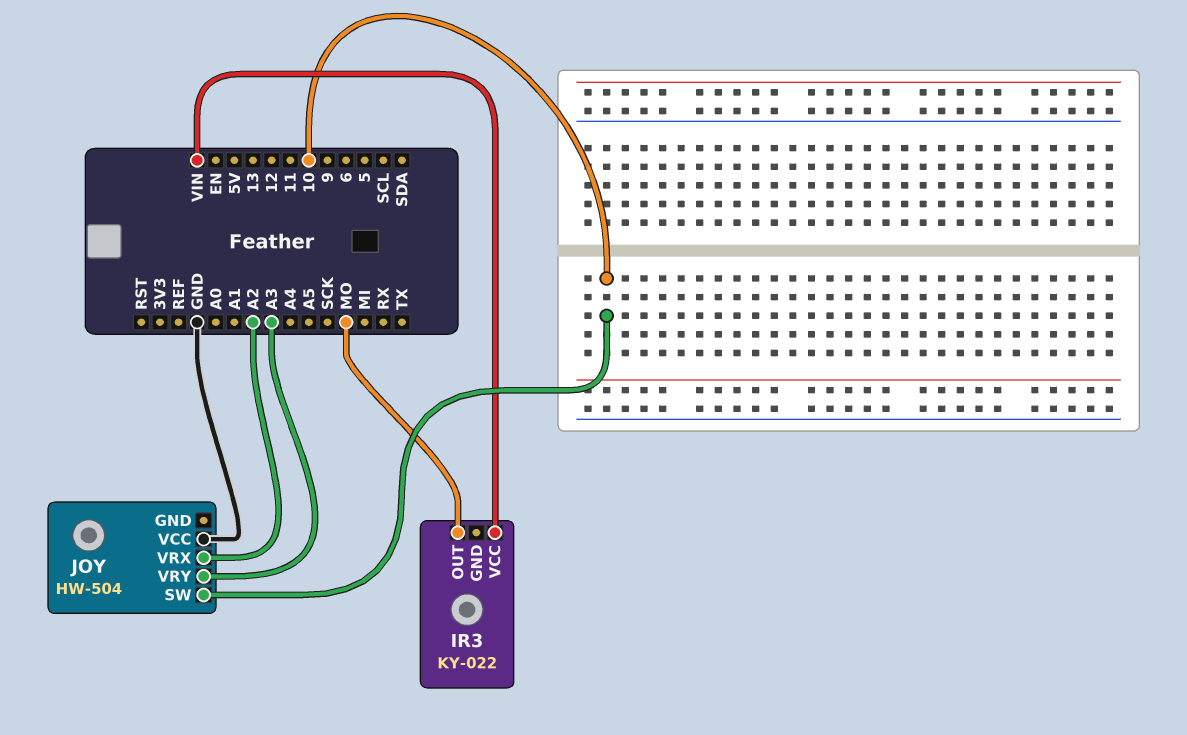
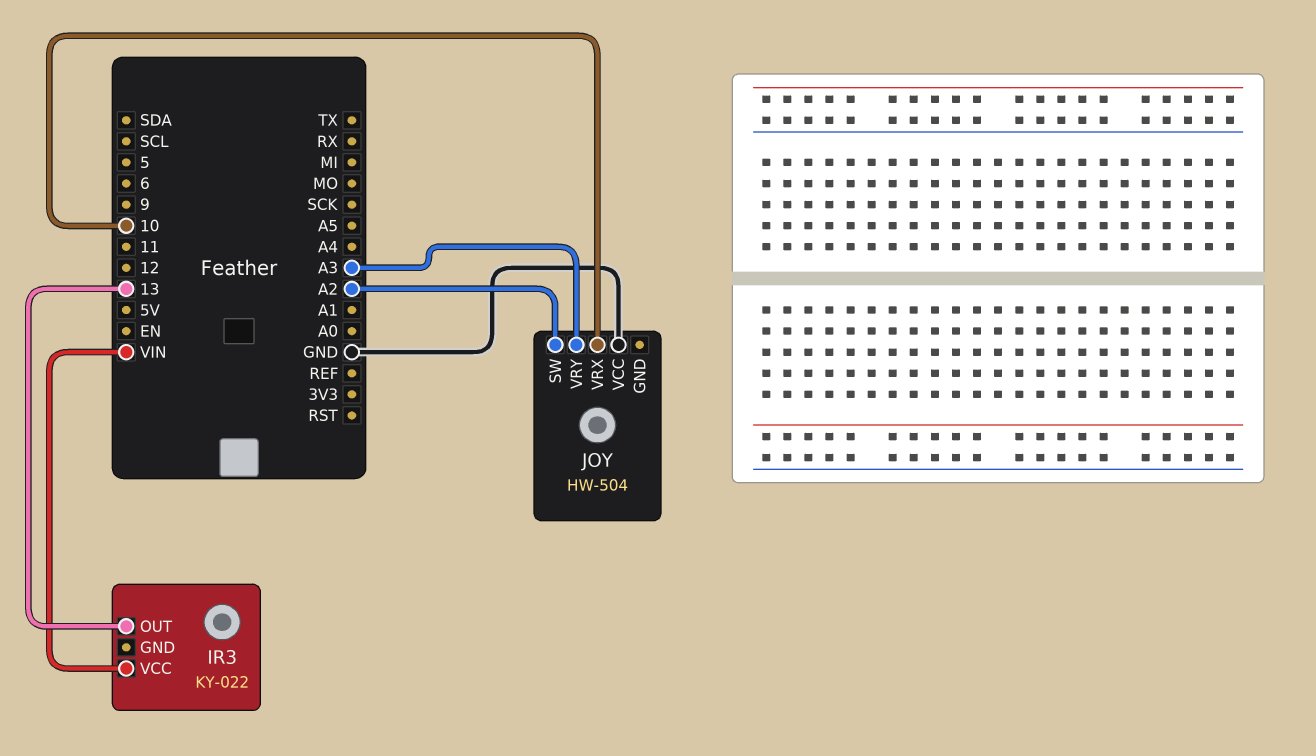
IR3 pin OUT: MO -> 13
JOY pin SW: 10 -> A2
JOY pin VRX: A2 -> 10

